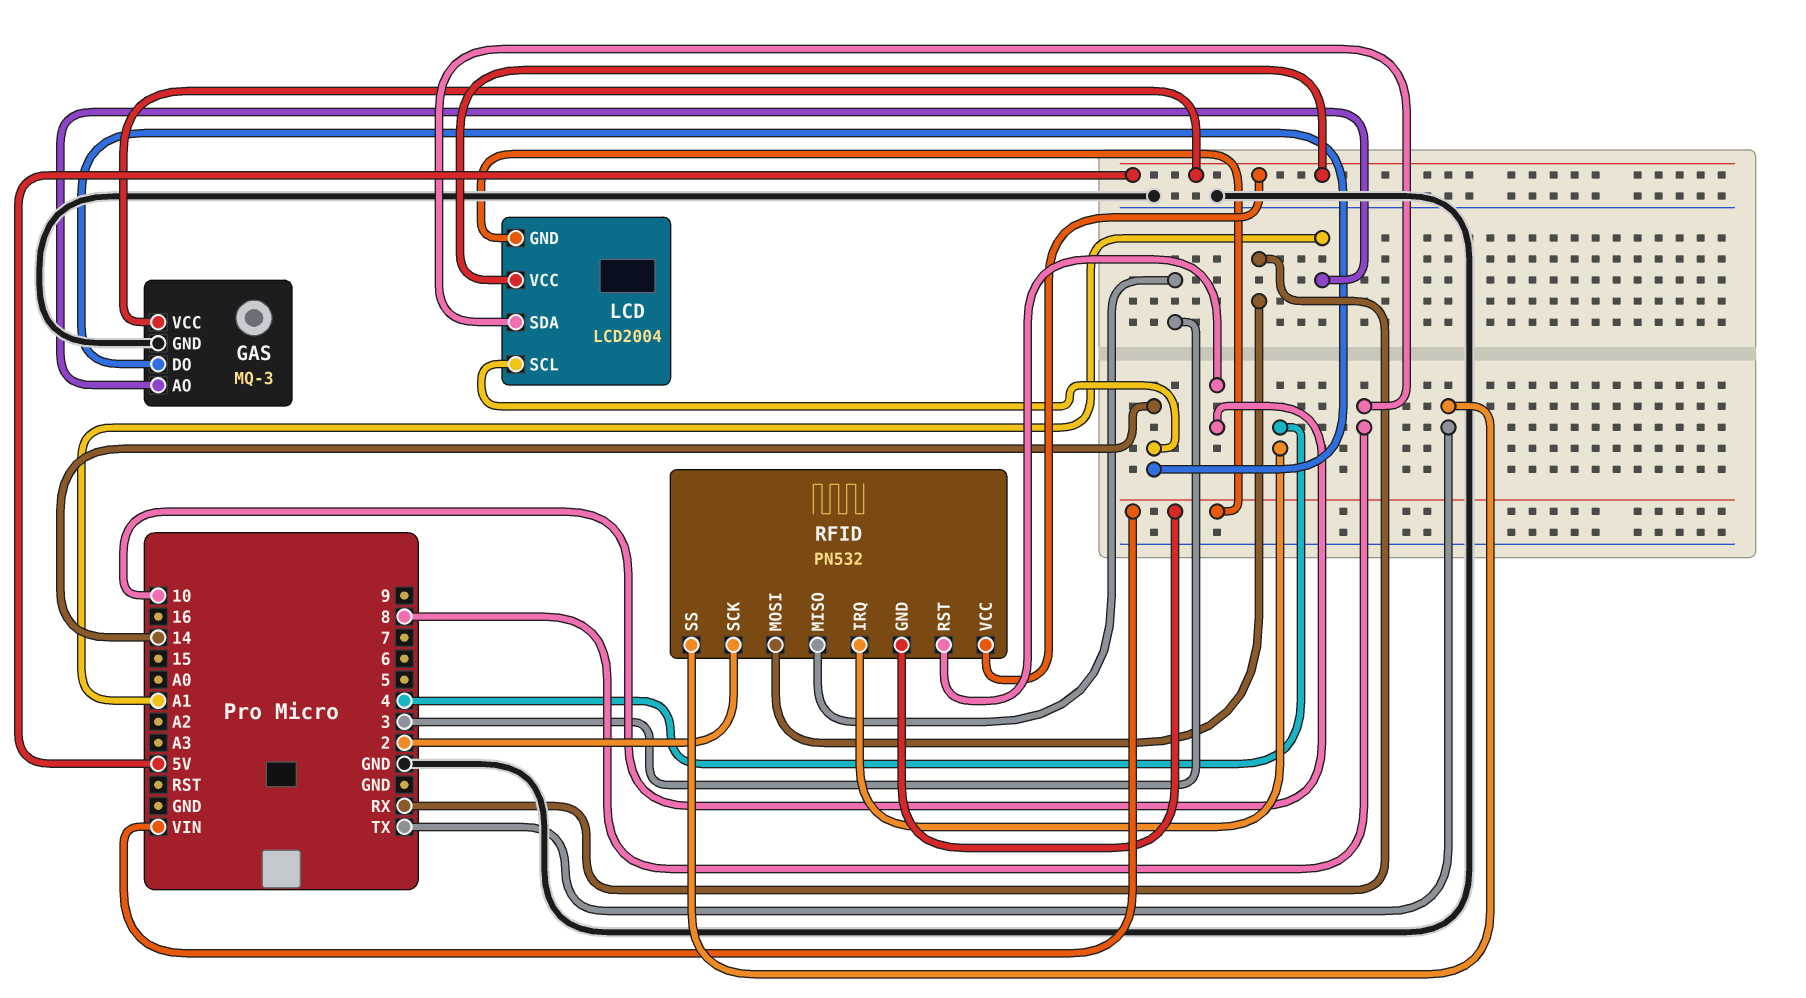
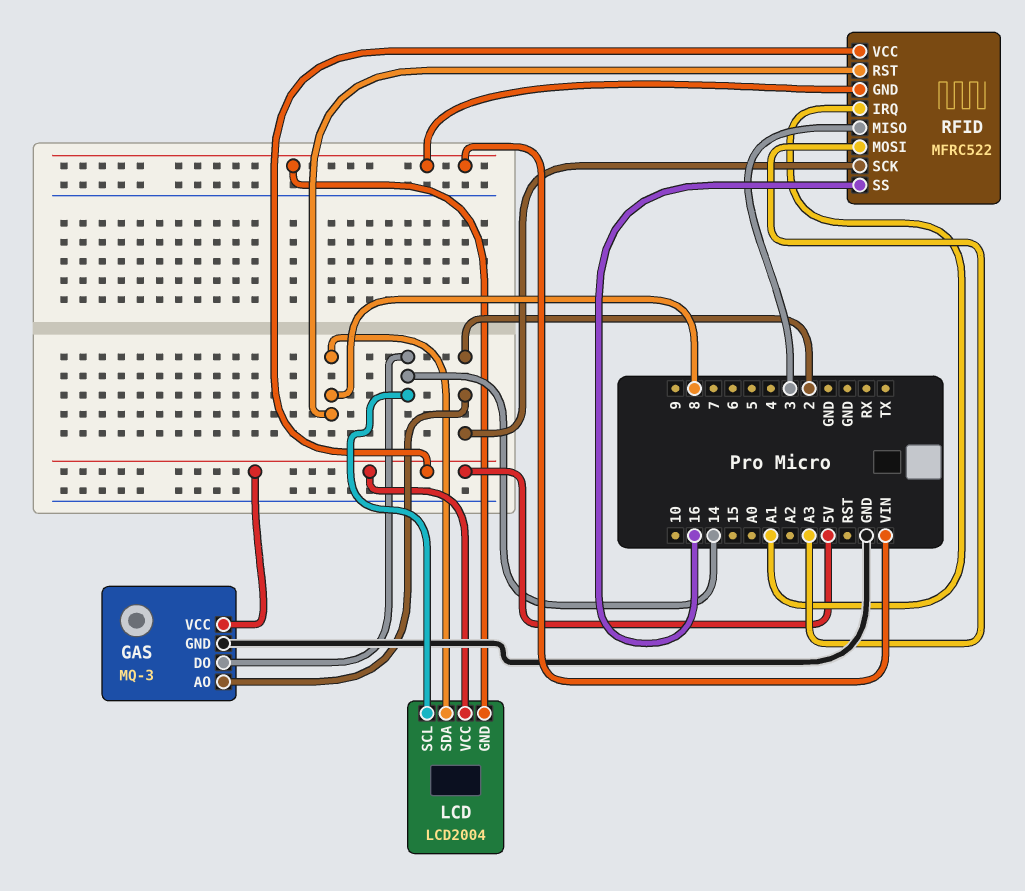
GAS pin AO: A1 -> 2
RFID: PN532 -> MFRC522
RFID pin IRQ: 4 -> A1
RFID pin MOSI: RX -> A3
RFID pin RST: 10 -> 8
RFID pin SS: TX -> 16

